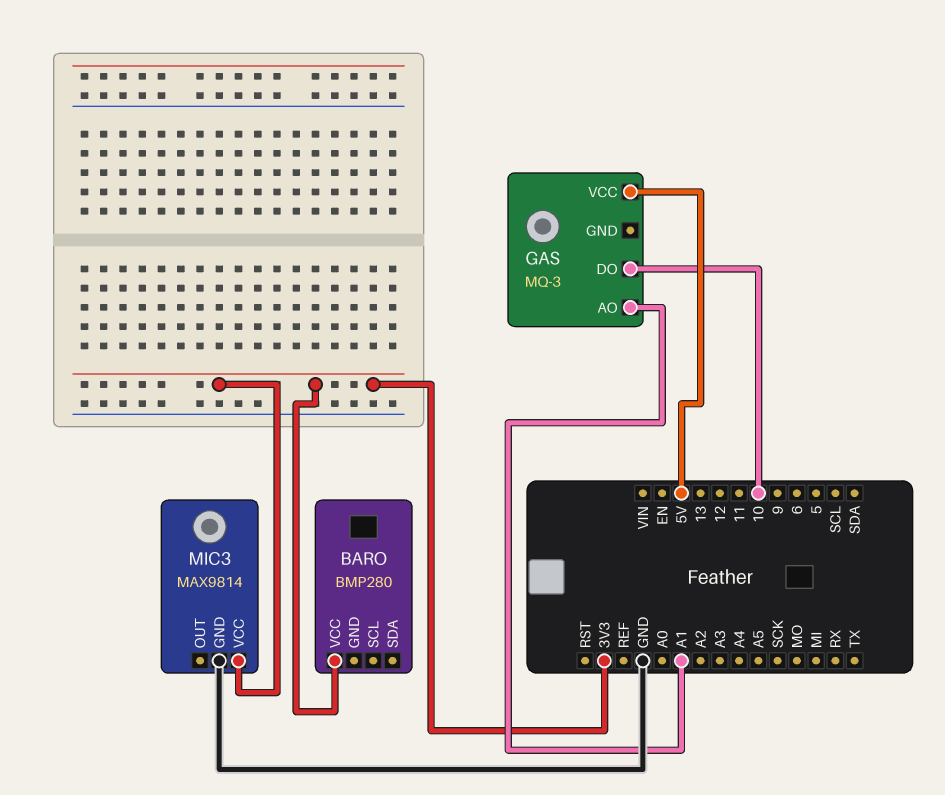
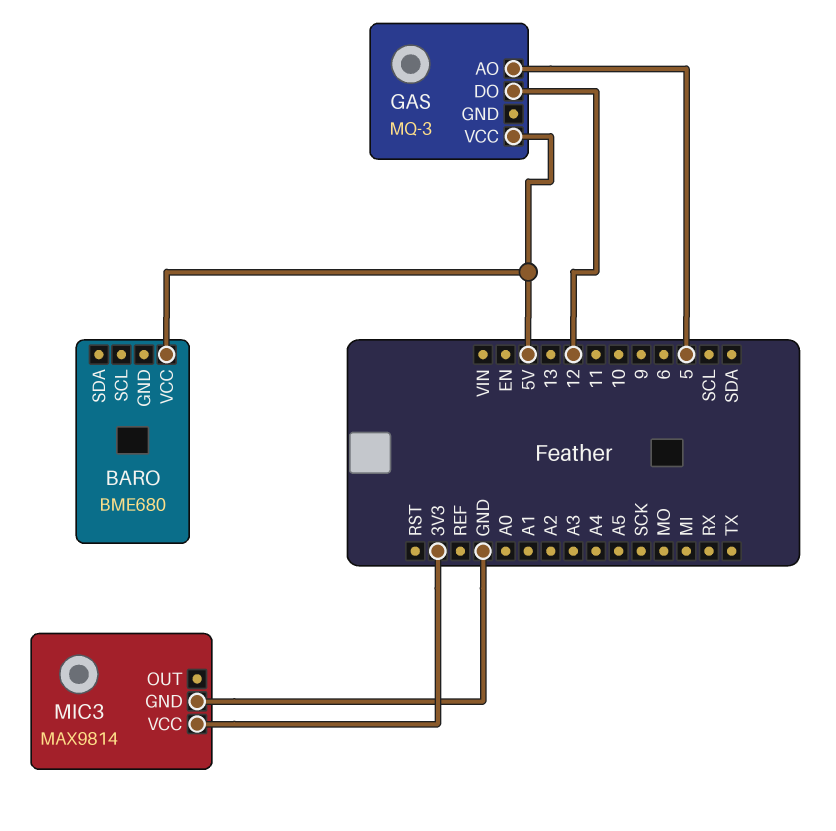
BARO: BMP280 -> BME680
BARO pin VCC: 3V3 -> 5V
GAS pin AO: A1 -> 5
GAS pin DO: 10 -> 12

